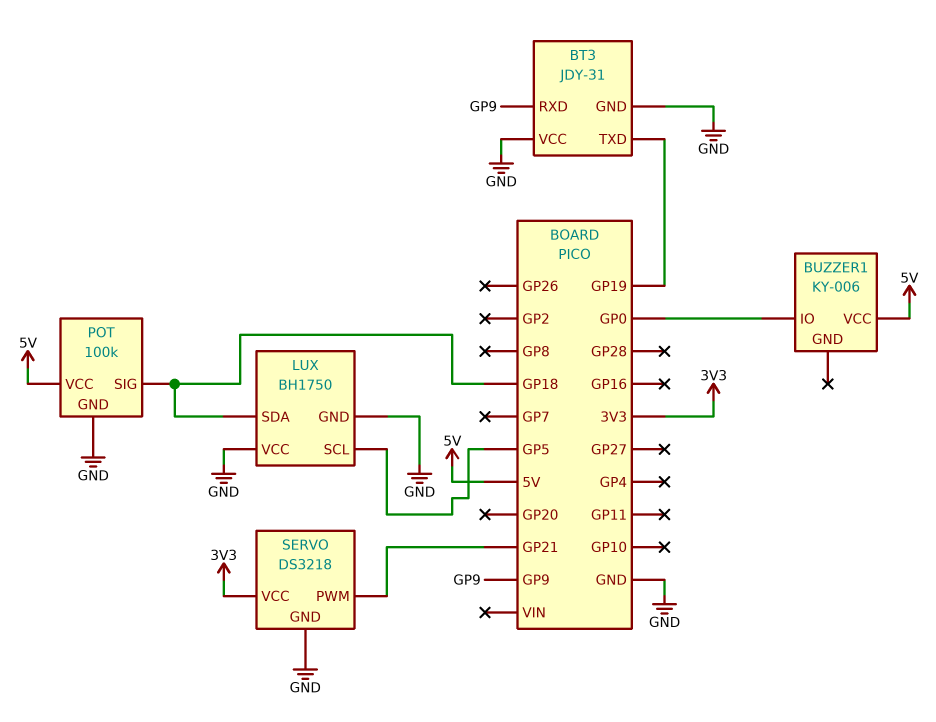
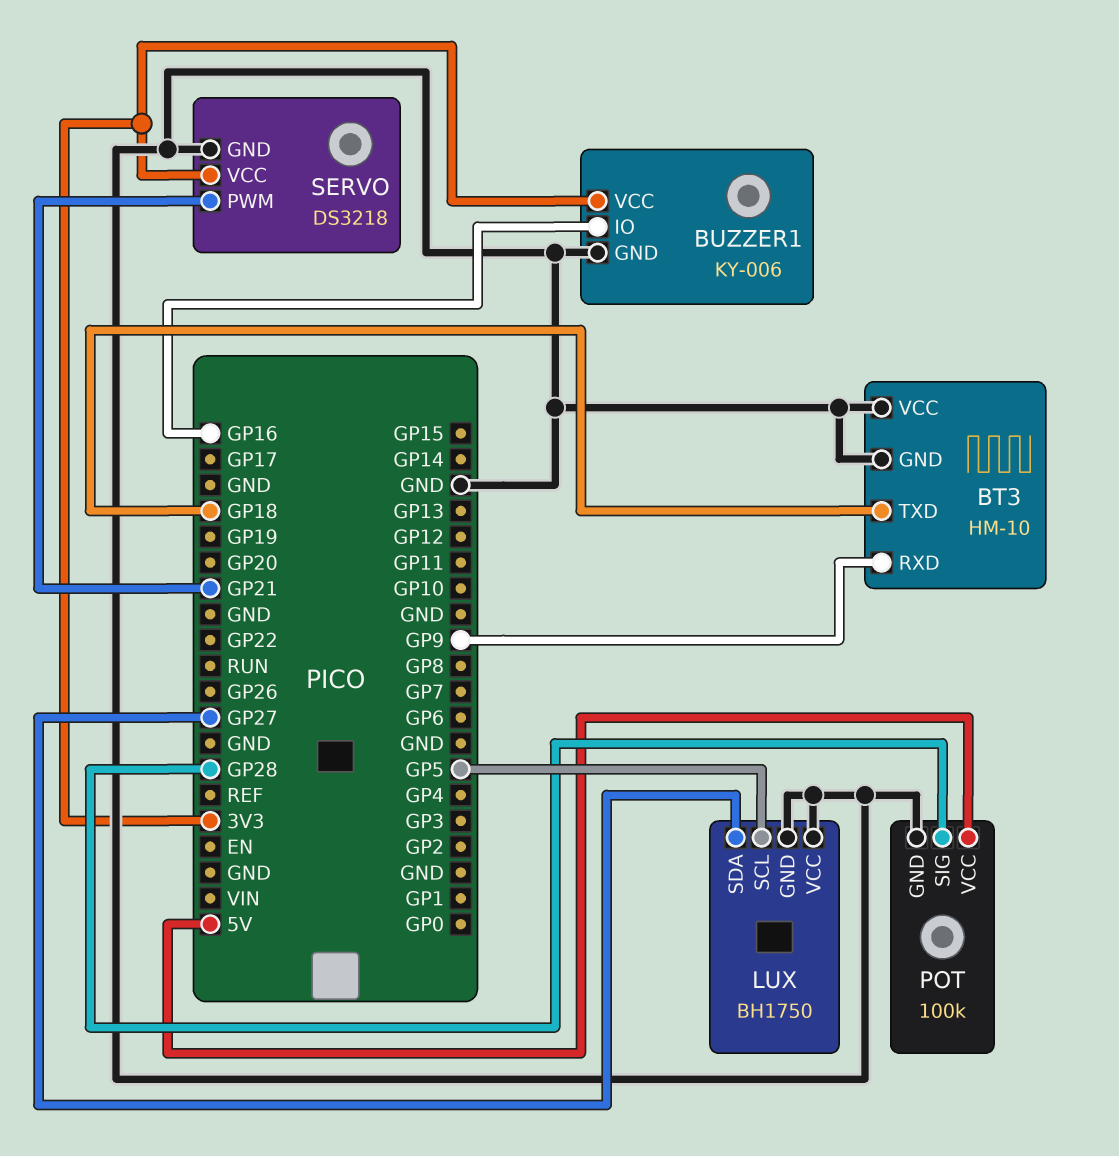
BT3: JDY-31 -> HM-10
BT3 pin TXD: GP19 -> GP18
BUZZER1 pin GND: none -> GND
BUZZER1 pin IO: GP0 -> GP16
BUZZER1 pin VCC: 5V -> 3V3
LUX pin SDA: GP18 -> GP27
POT pin SIG: GP18 -> GP28

